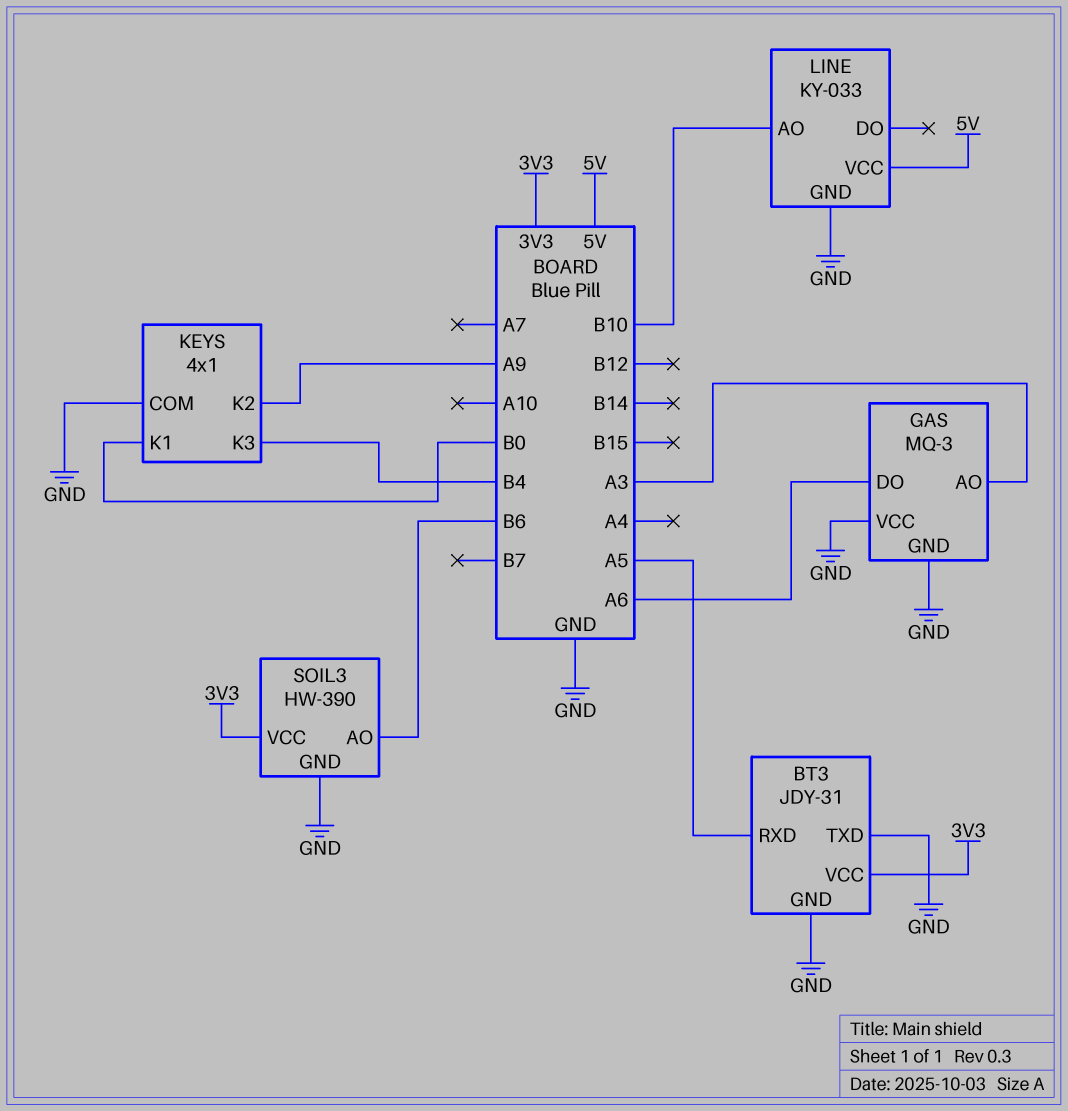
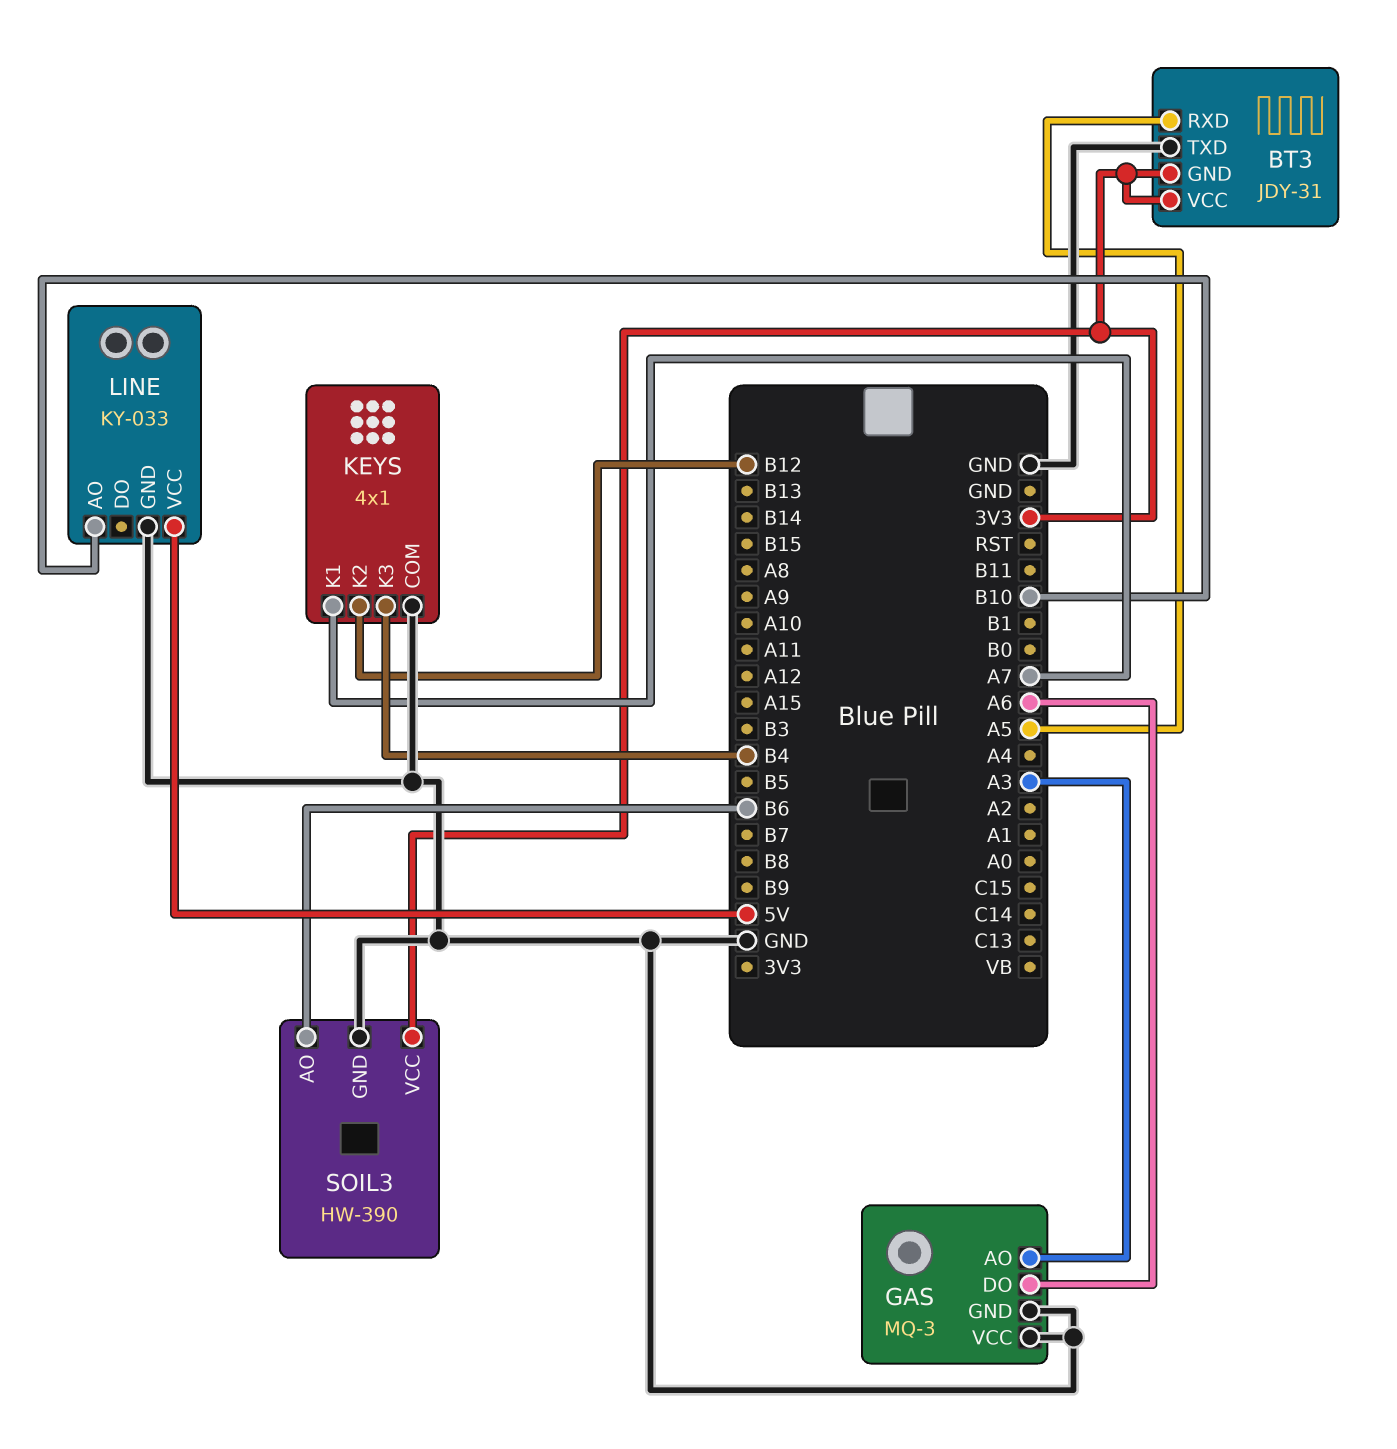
BT3 pin GND: GND -> 3V3
KEYS pin K1: B0 -> A7
KEYS pin K2: A9 -> B12

